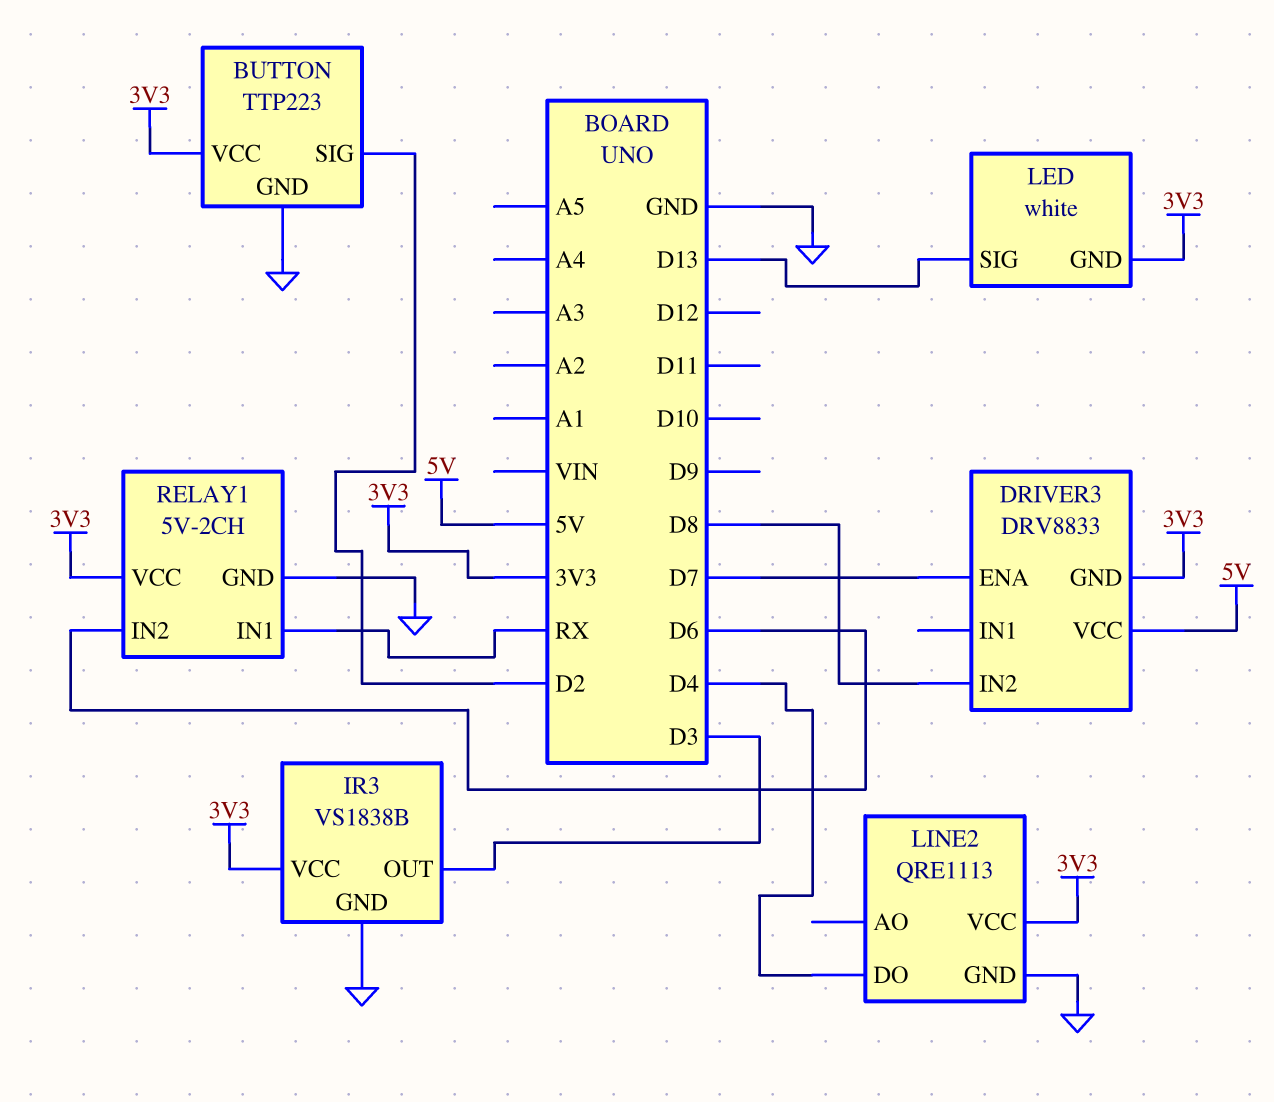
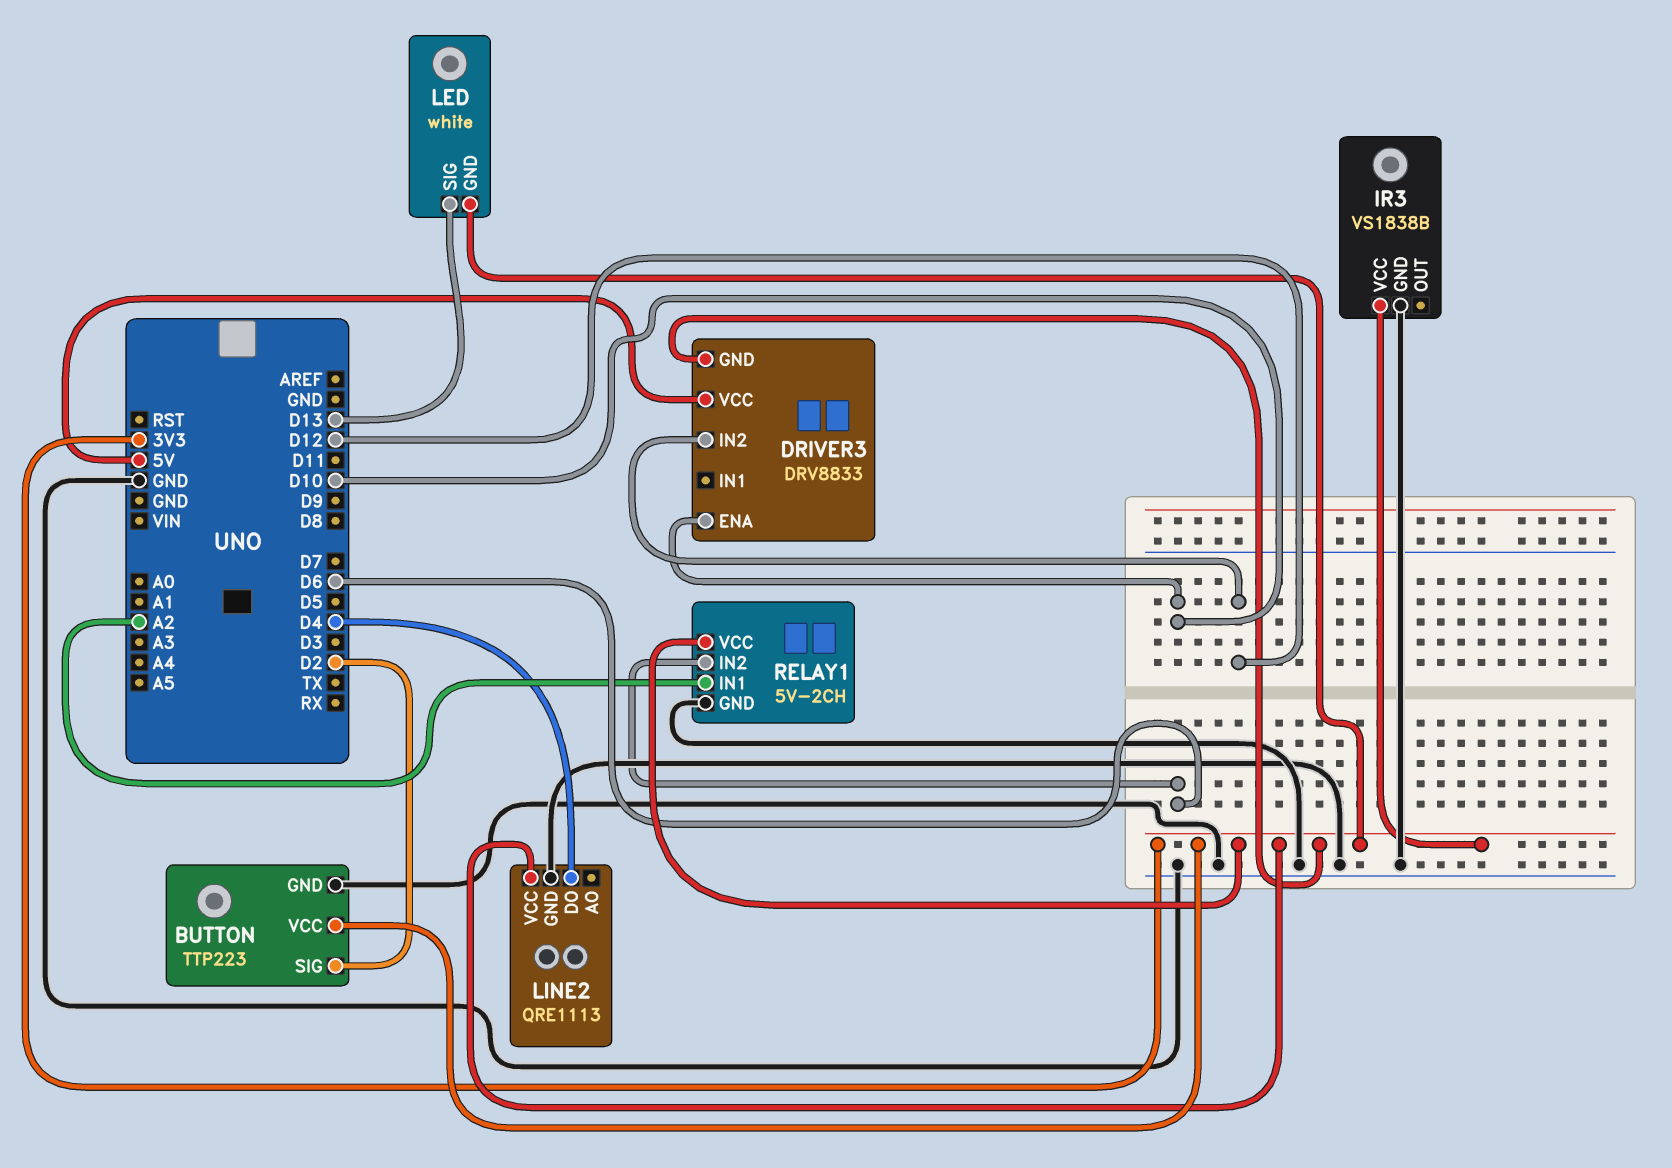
DRIVER3 pin ENA: D7 -> D10
DRIVER3 pin IN2: D8 -> D12
IR3 pin OUT: D3 -> none
RELAY1 pin IN1: RX -> A2

